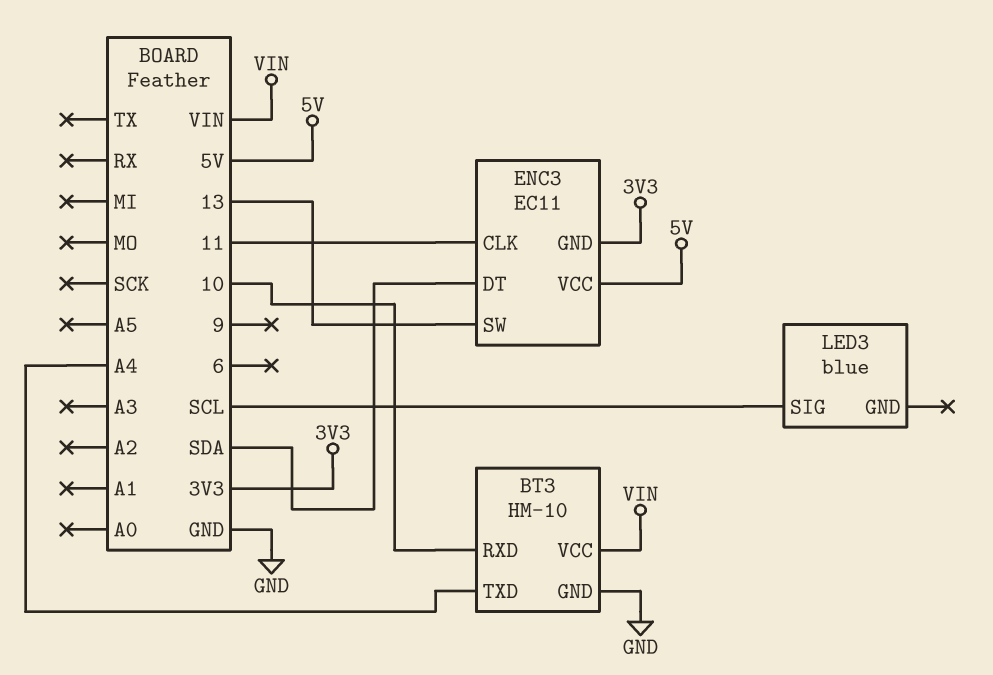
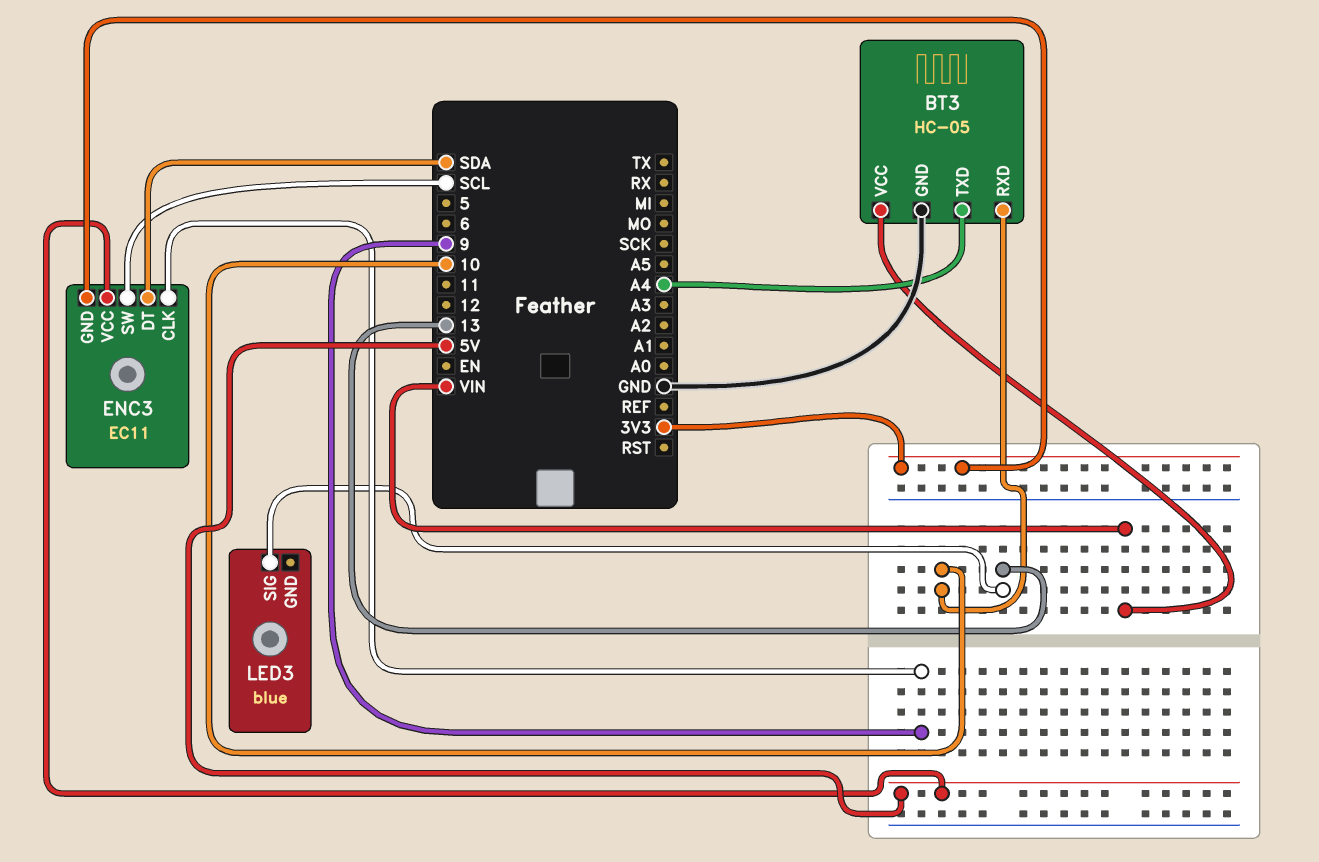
BT3: HM-10 -> HC-05
ENC3 pin CLK: 11 -> 9
ENC3 pin SW: 13 -> SCL
LED3 pin SIG: SCL -> 13

